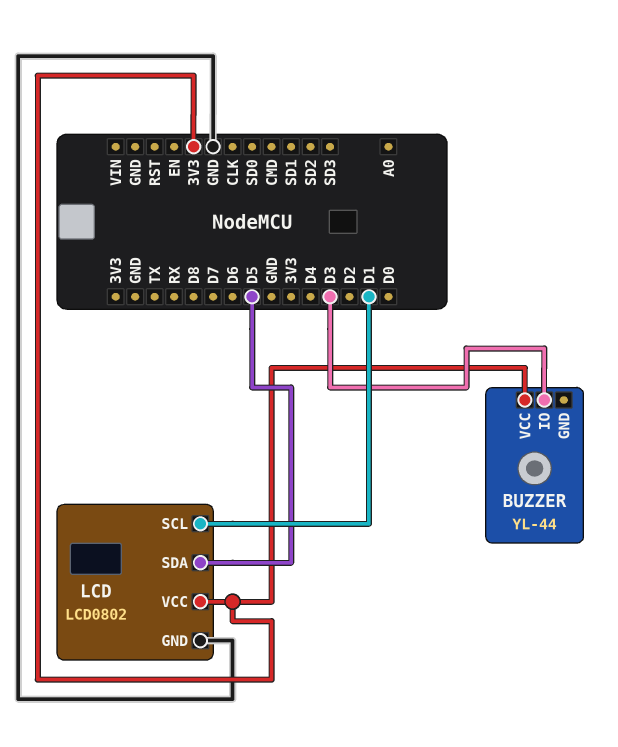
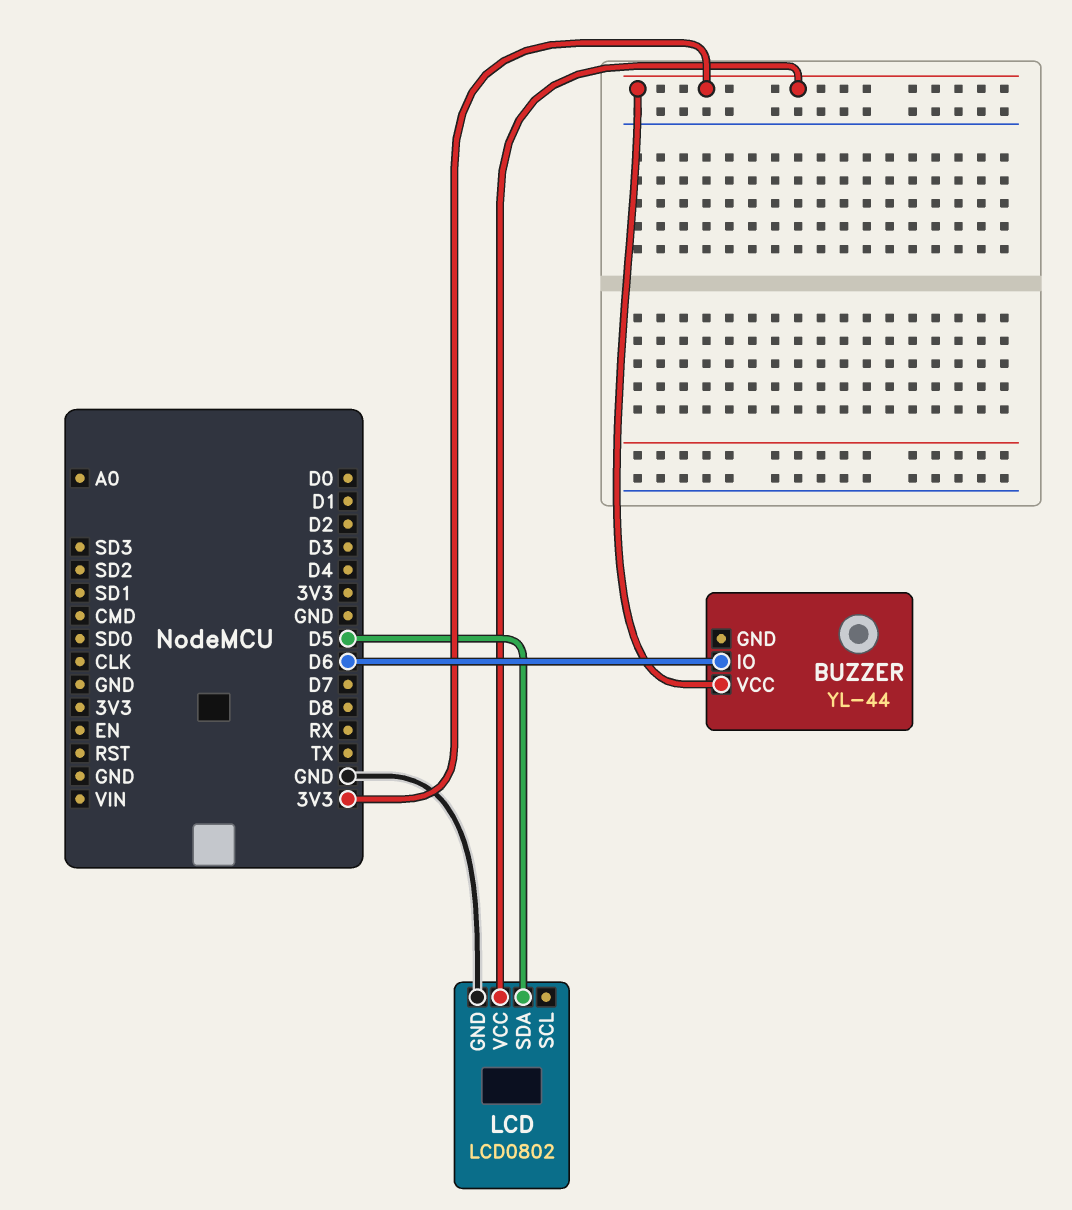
BUZZER pin IO: D3 -> D6
LCD pin SCL: D1 -> none

